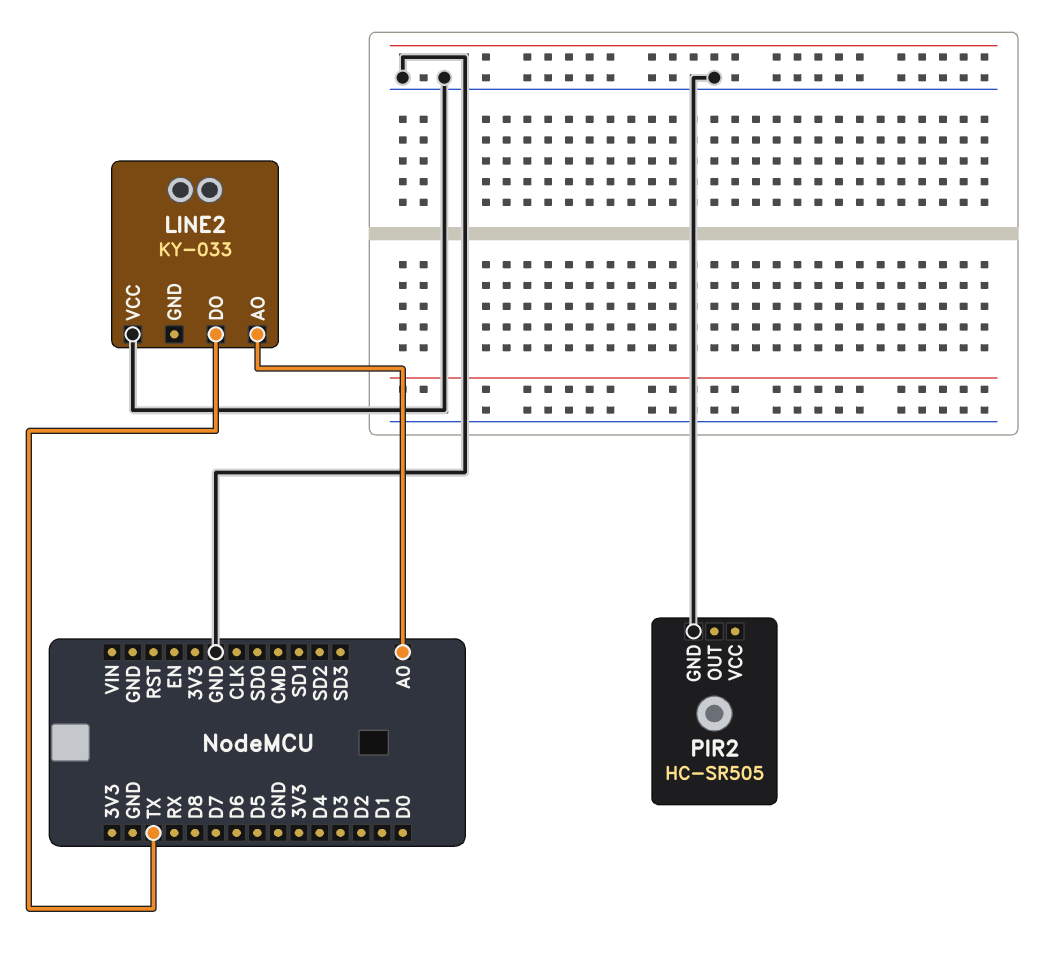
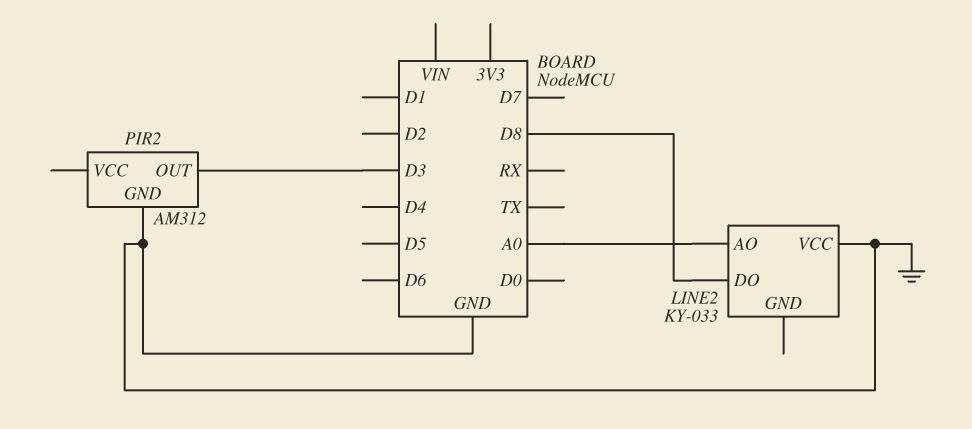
LINE2 pin DO: TX -> D8
PIR2: HC-SR505 -> AM312
PIR2 pin OUT: none -> D3

